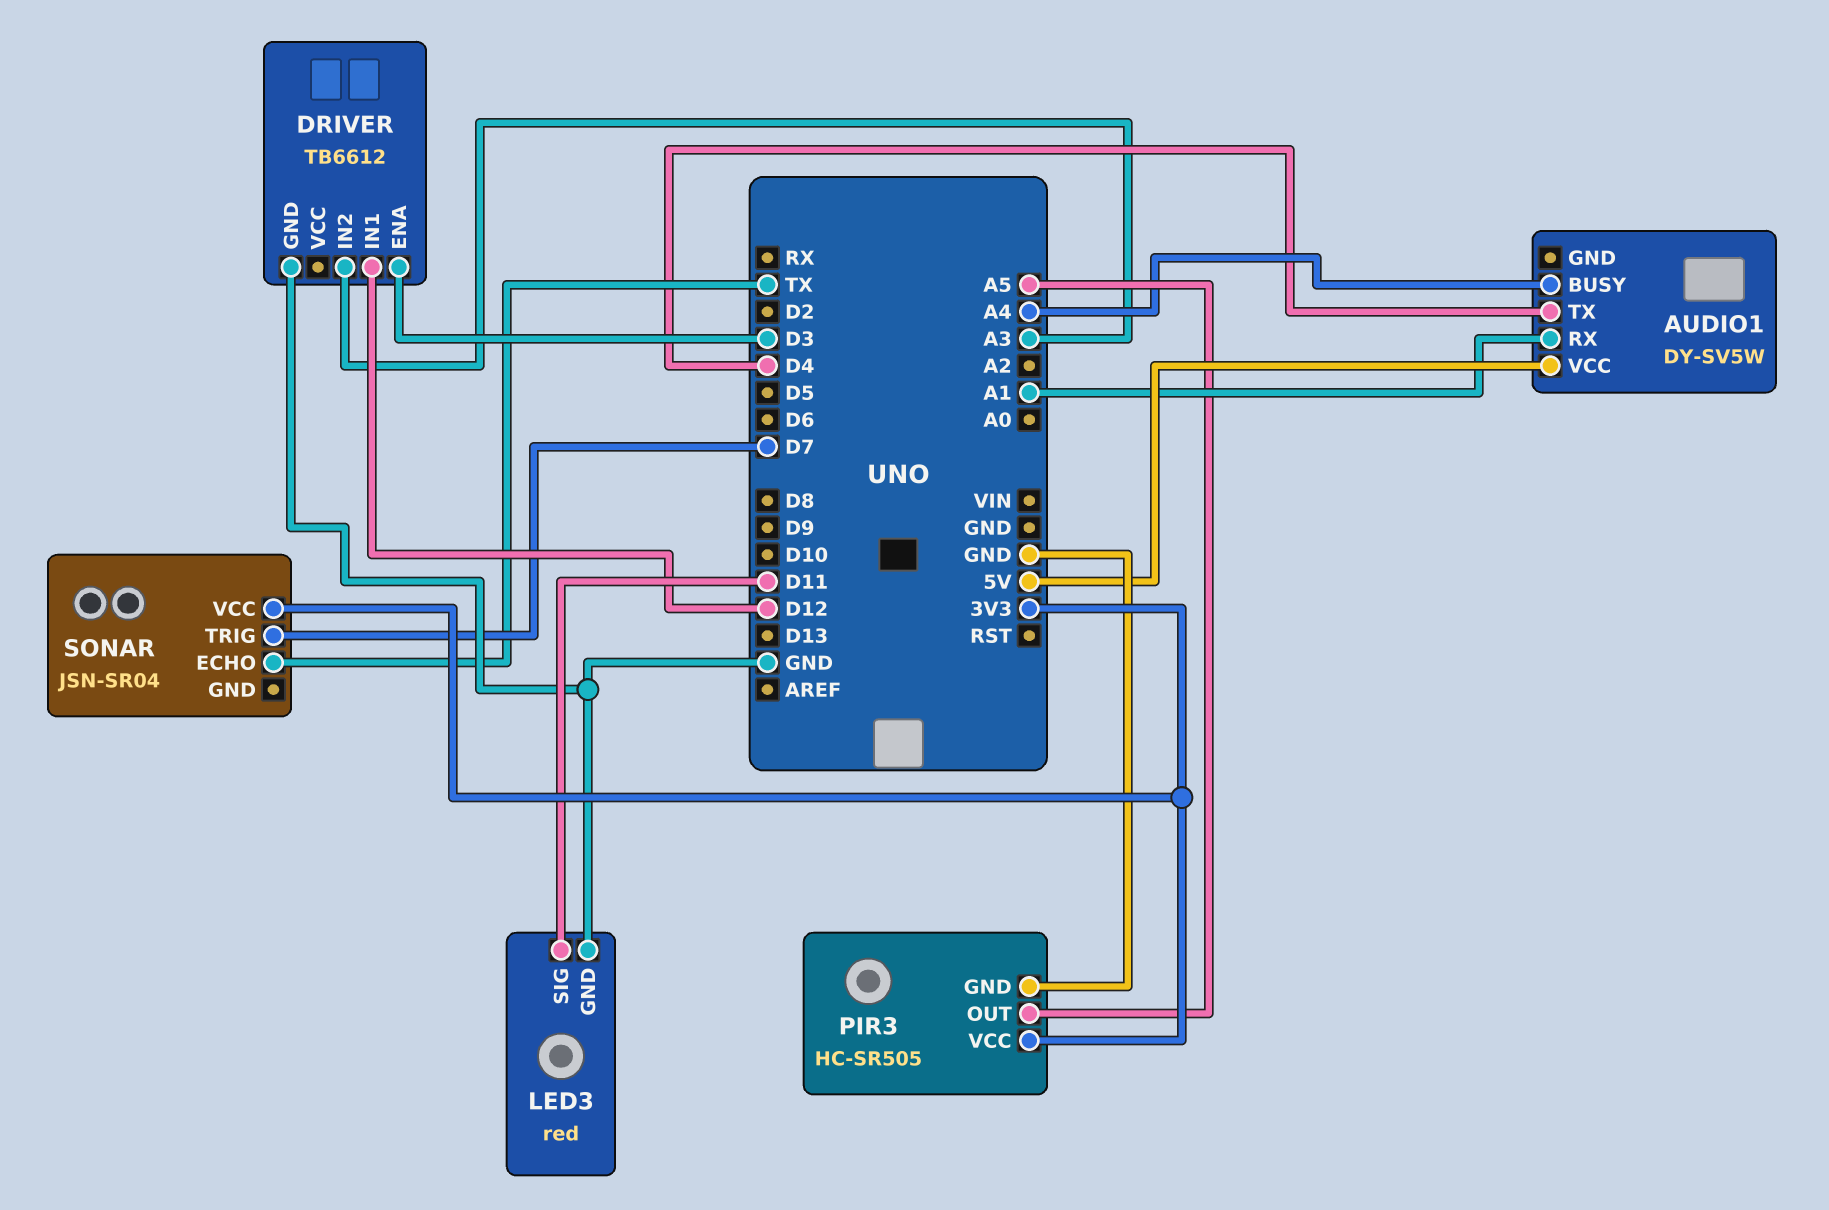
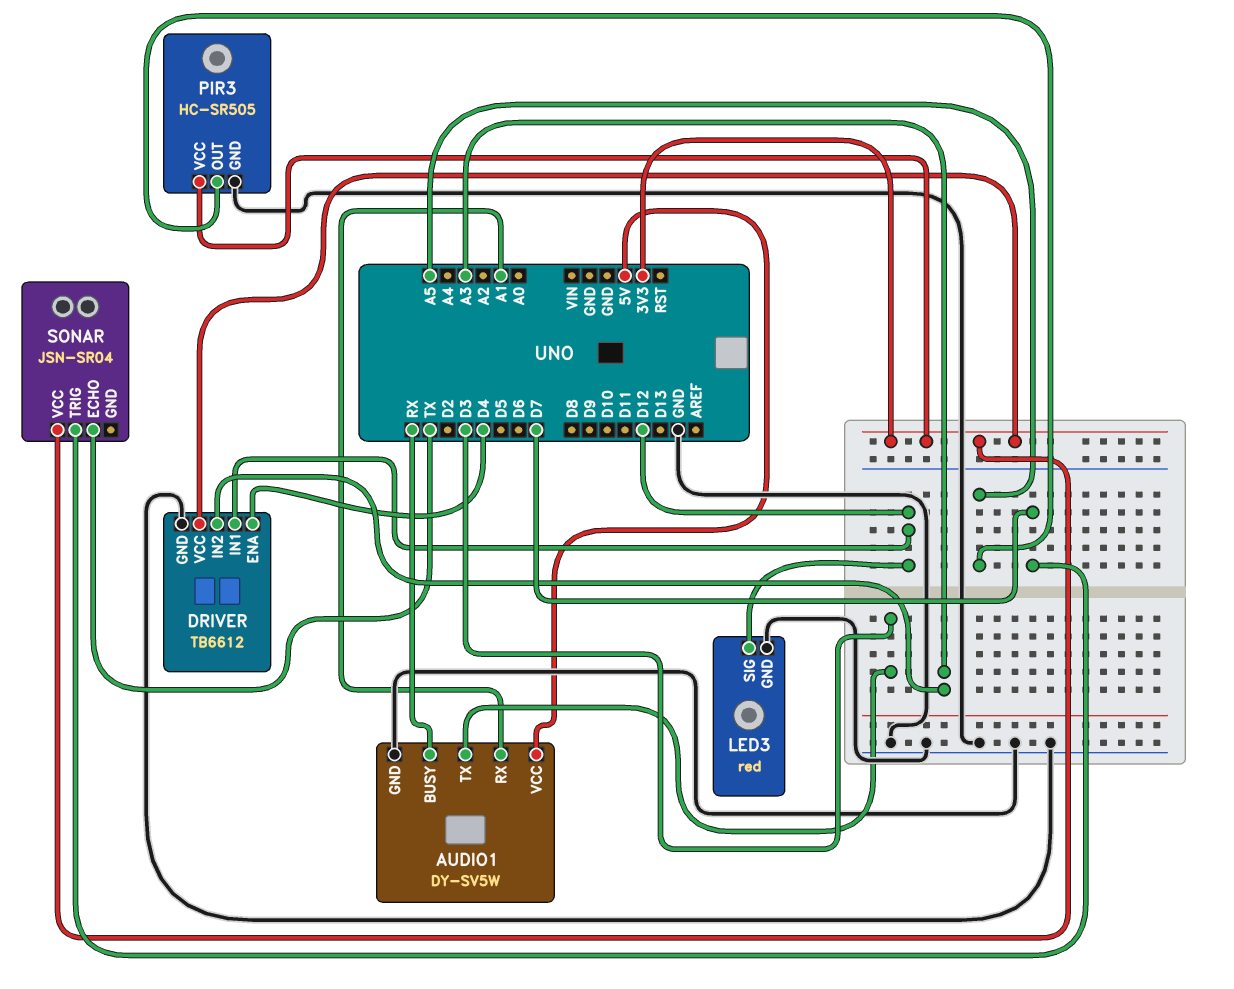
AUDIO1 pin BUSY: A4 -> RX
AUDIO1 pin GND: none -> GND
AUDIO1 pin TX: D4 -> D3
DRIVER pin ENA: D3 -> D4
DRIVER pin VCC: none -> 3V3
LED3 pin SIG: D11 -> D12

